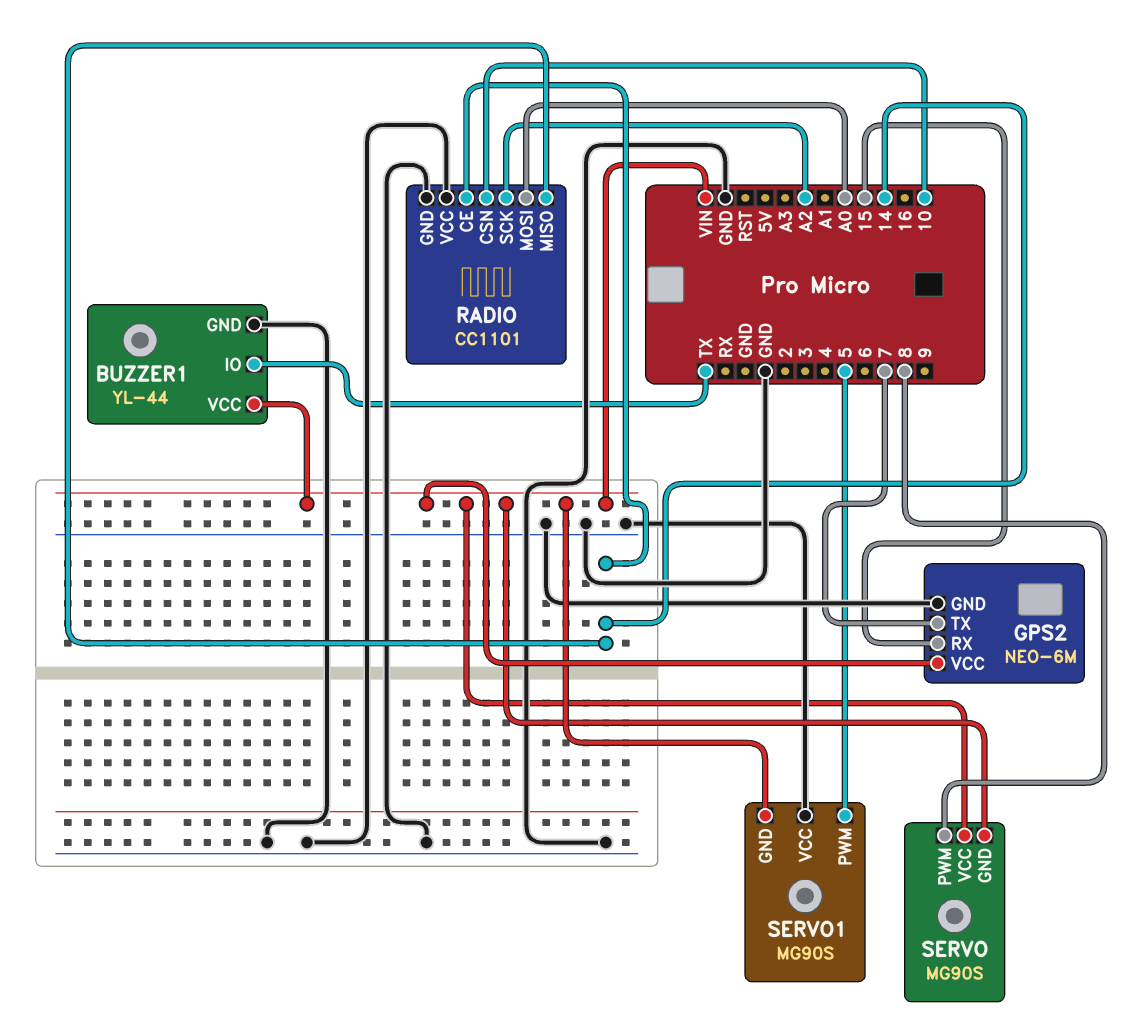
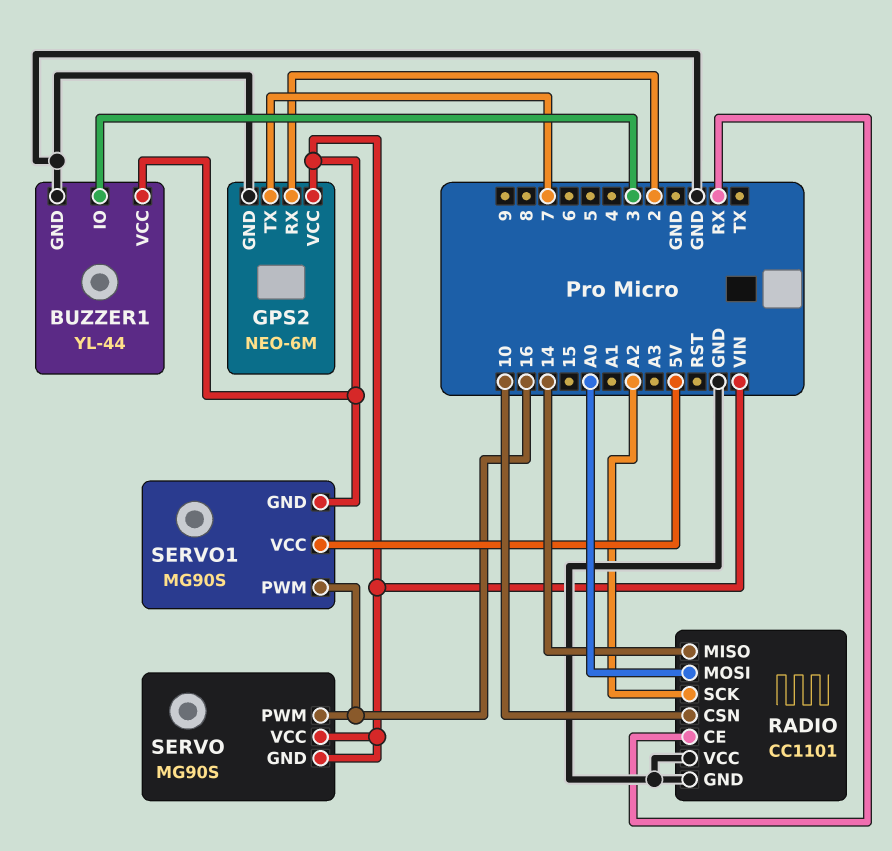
BUZZER1 pin IO: TX -> 3
GPS2 pin RX: 15 -> 2
RADIO pin CE: 14 -> RX
SERVO pin PWM: 8 -> 16
SERVO1 pin PWM: 5 -> 16
SERVO1 pin VCC: GND -> 5V

